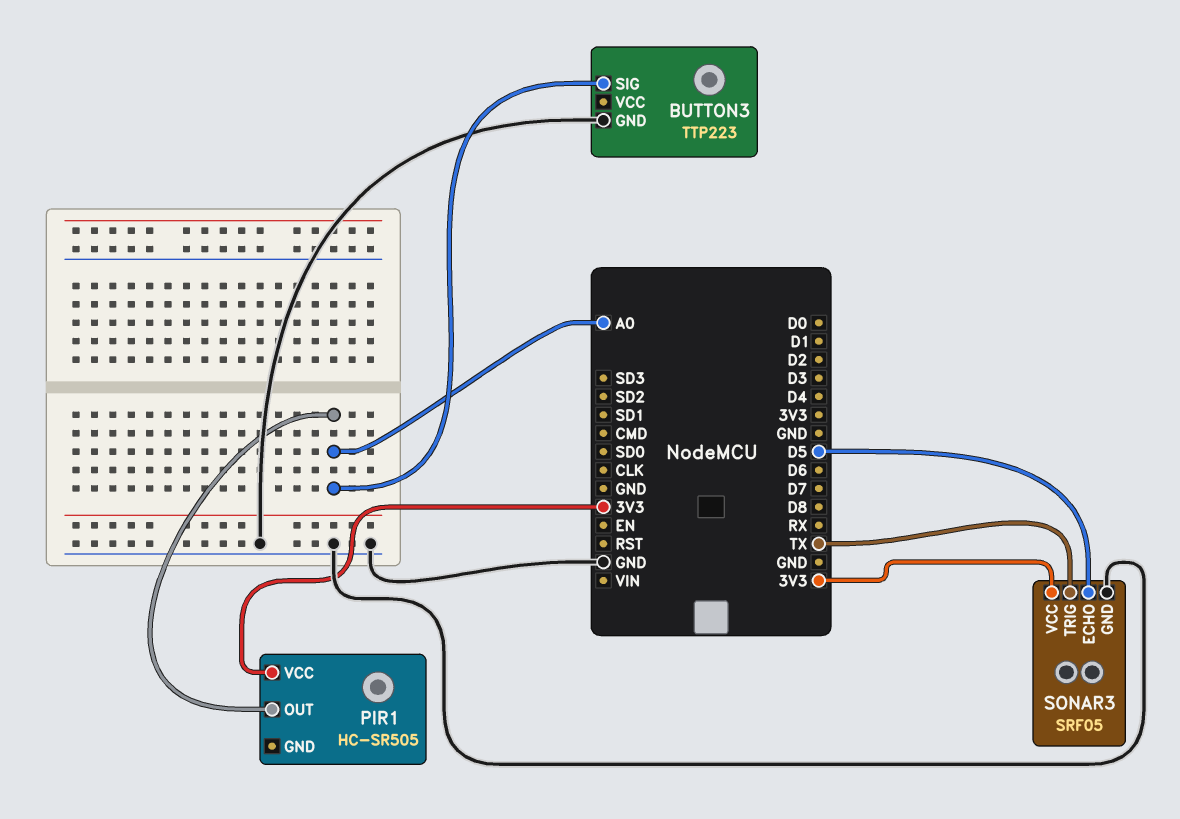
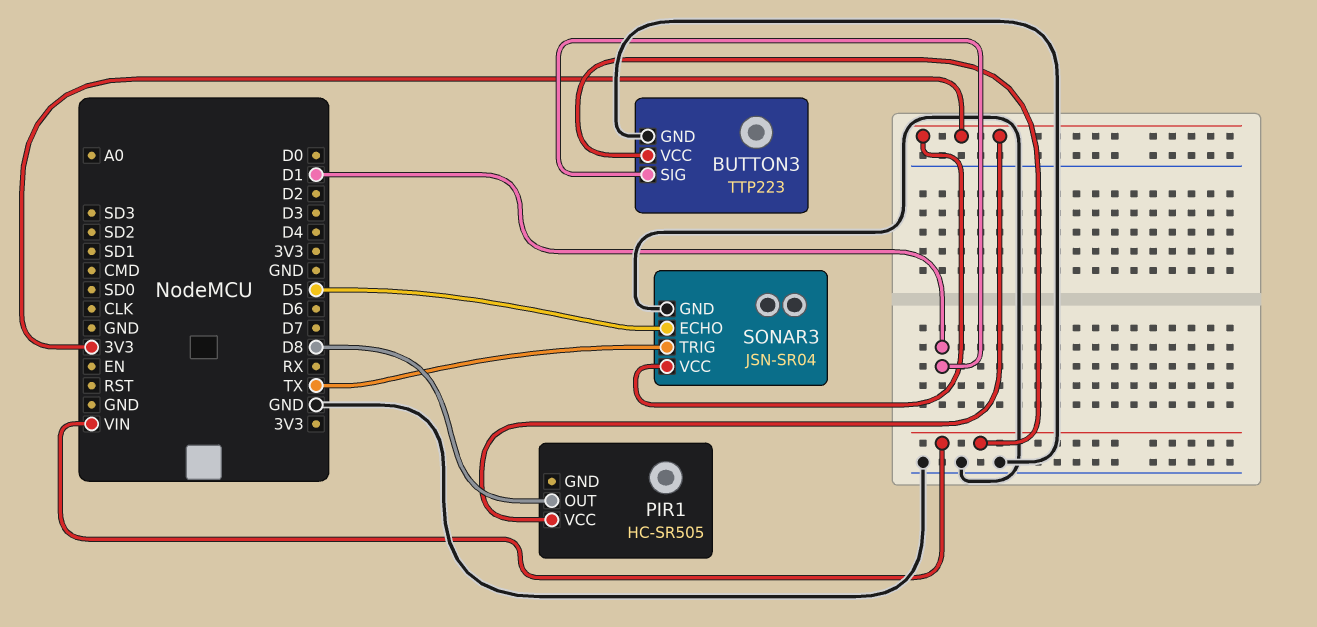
BUTTON3 pin SIG: A0 -> D1
BUTTON3 pin VCC: none -> VIN
PIR1 pin OUT: A0 -> D8
SONAR3: SRF05 -> JSN-SR04

